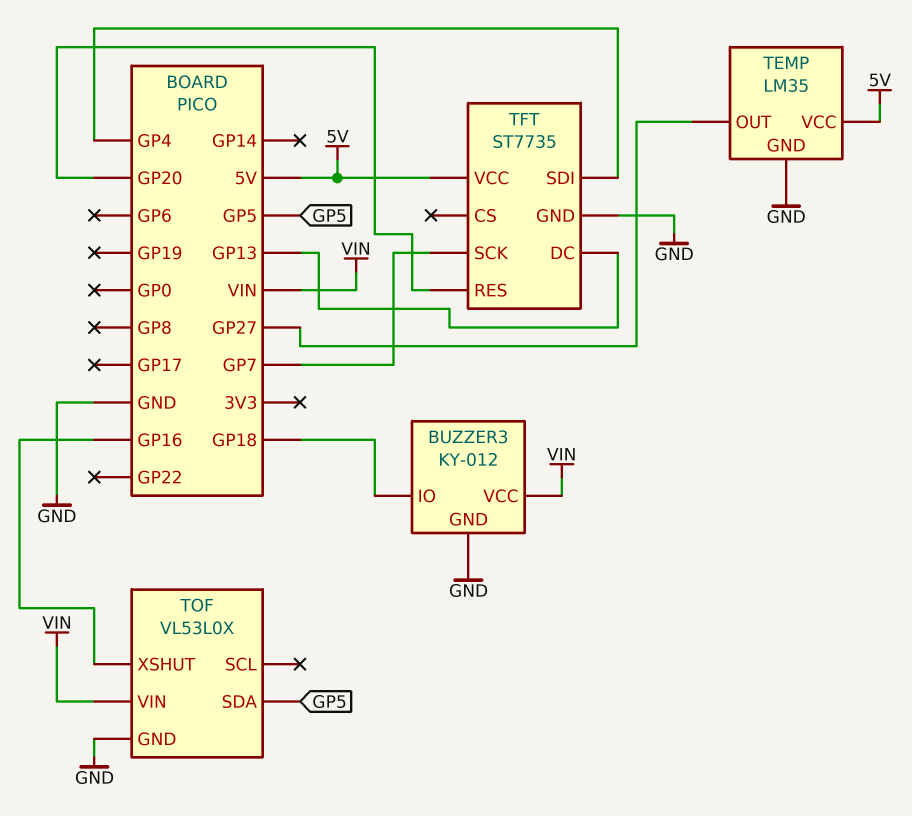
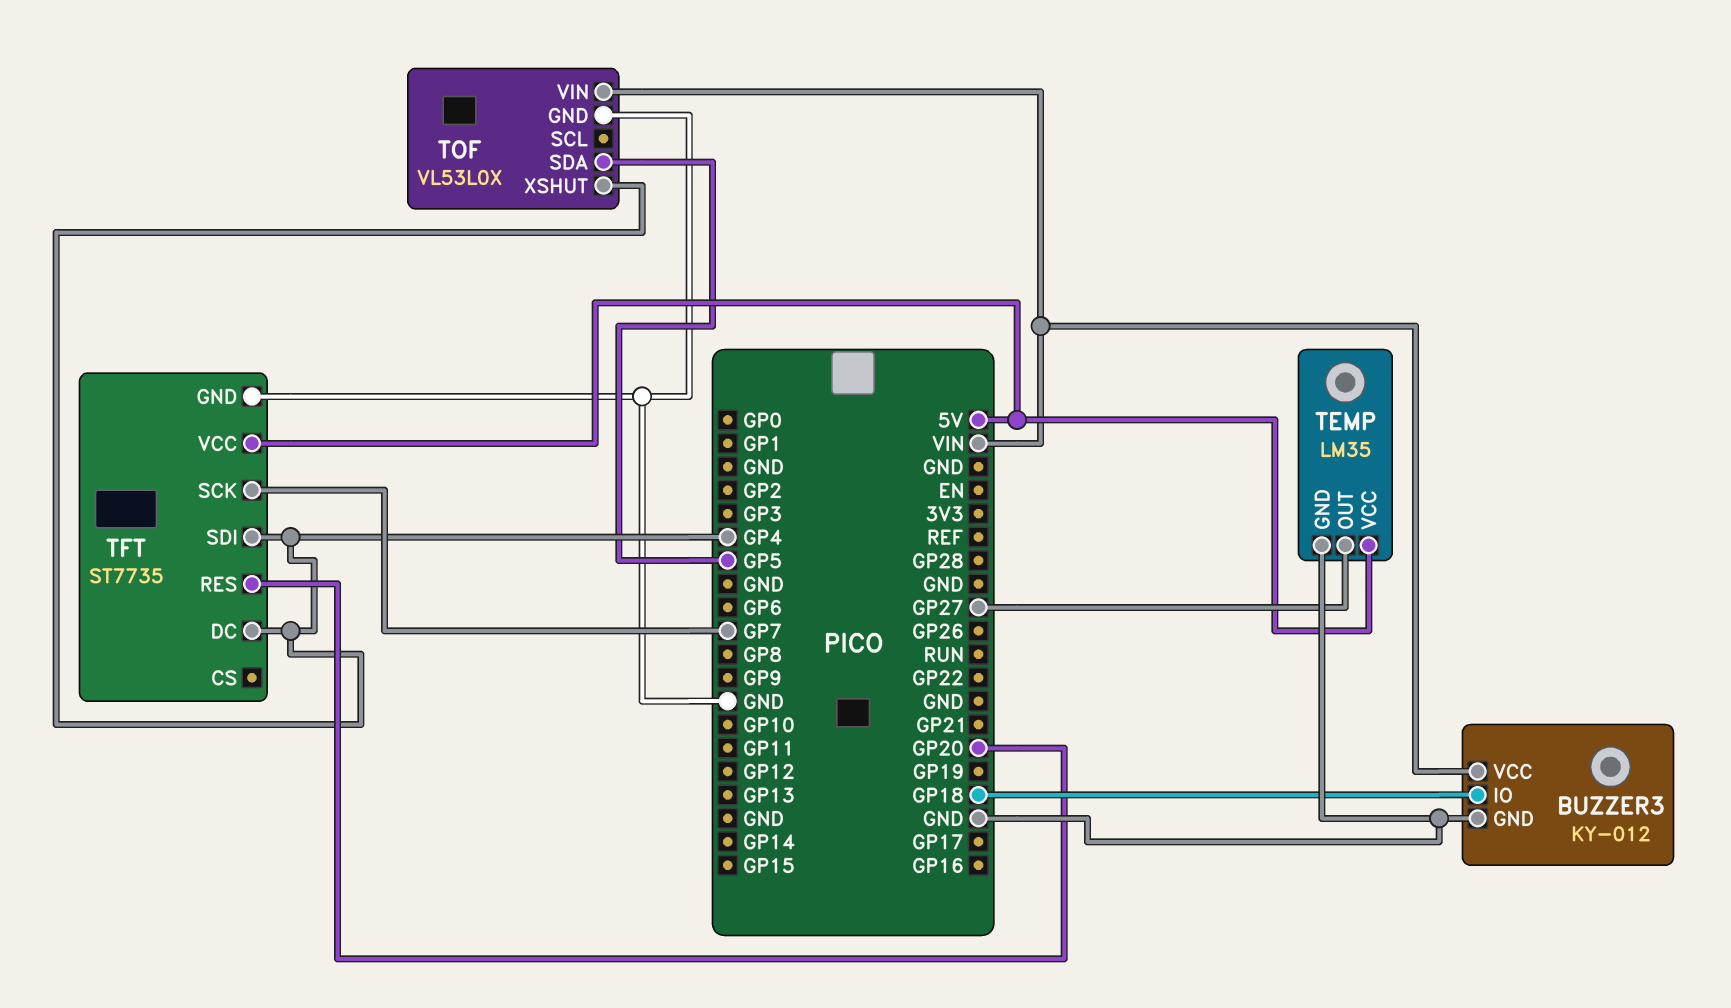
TFT pin DC: GP13 -> GP4
TOF pin XSHUT: GP16 -> GP4

